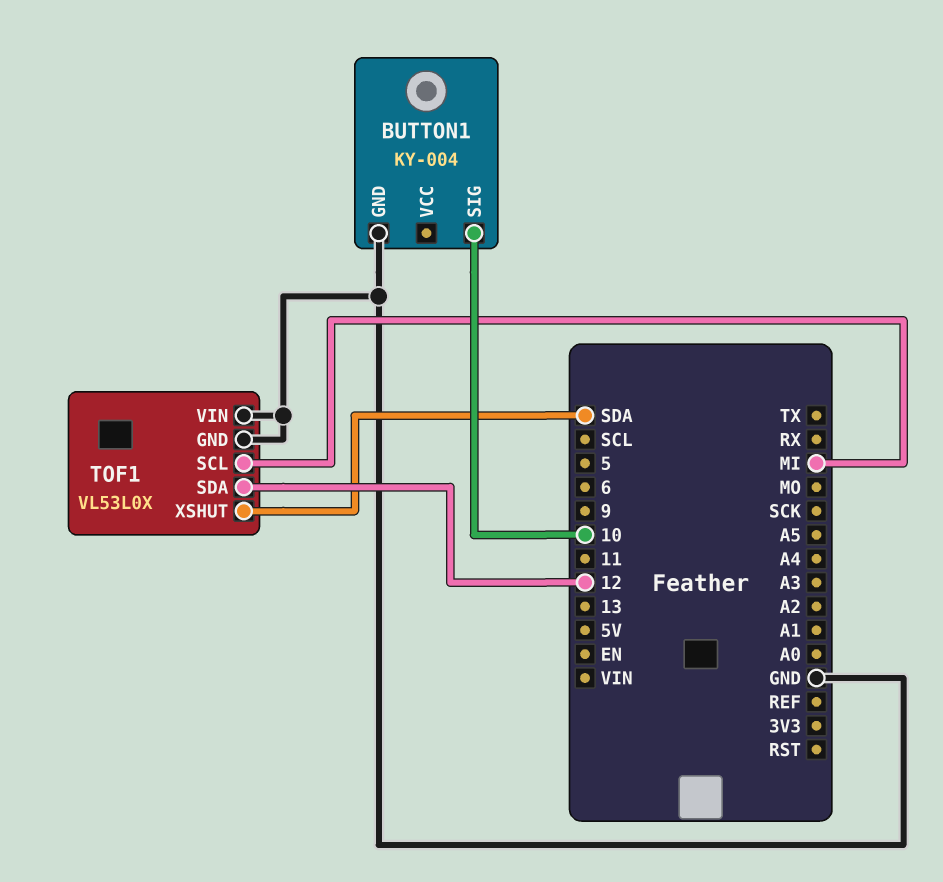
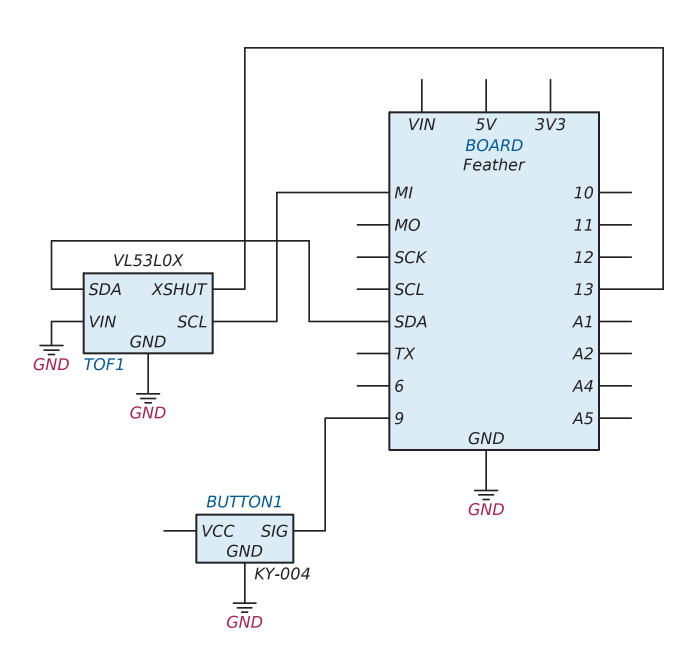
BUTTON1 pin SIG: 10 -> 9
TOF1 pin SDA: 12 -> SDA
TOF1 pin XSHUT: SDA -> 13

